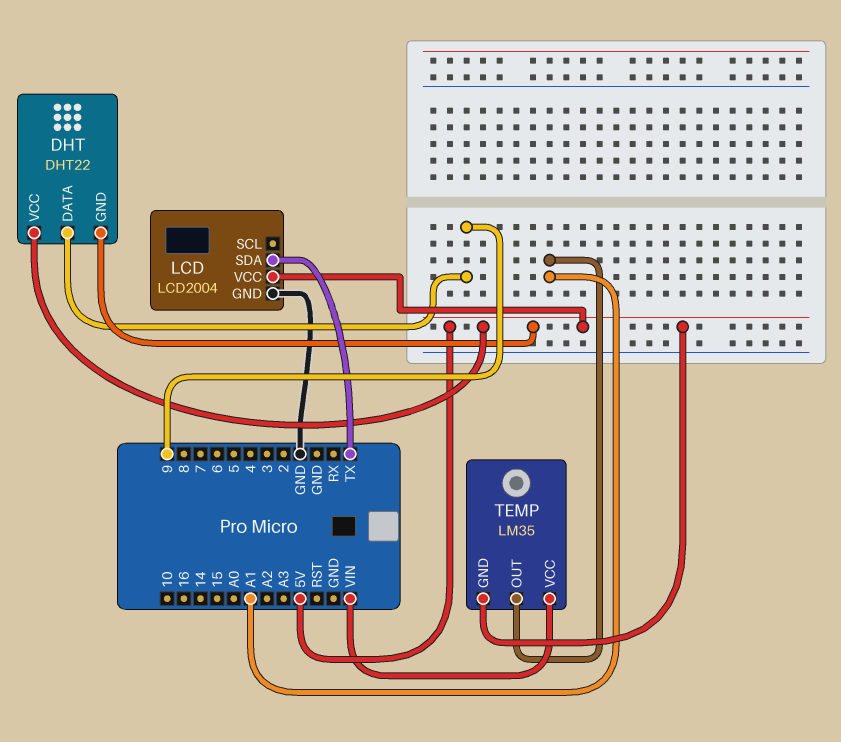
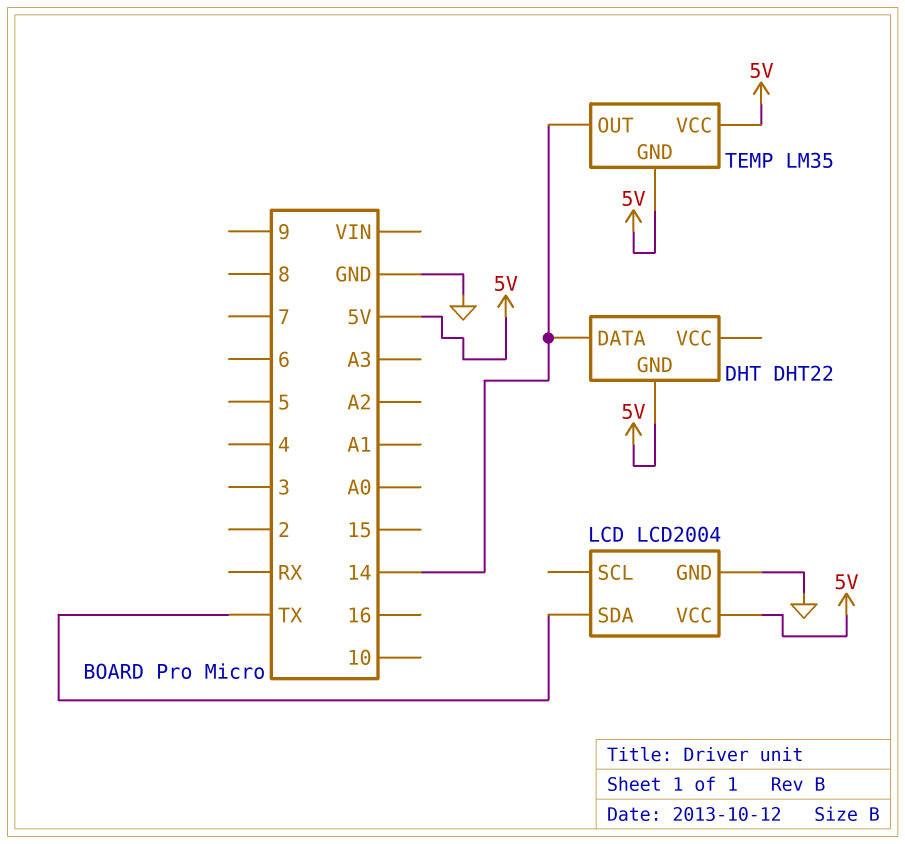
DHT pin DATA: 9 -> 14
DHT pin VCC: 5V -> none
TEMP pin OUT: A1 -> 14
TEMP pin VCC: VIN -> 5V

